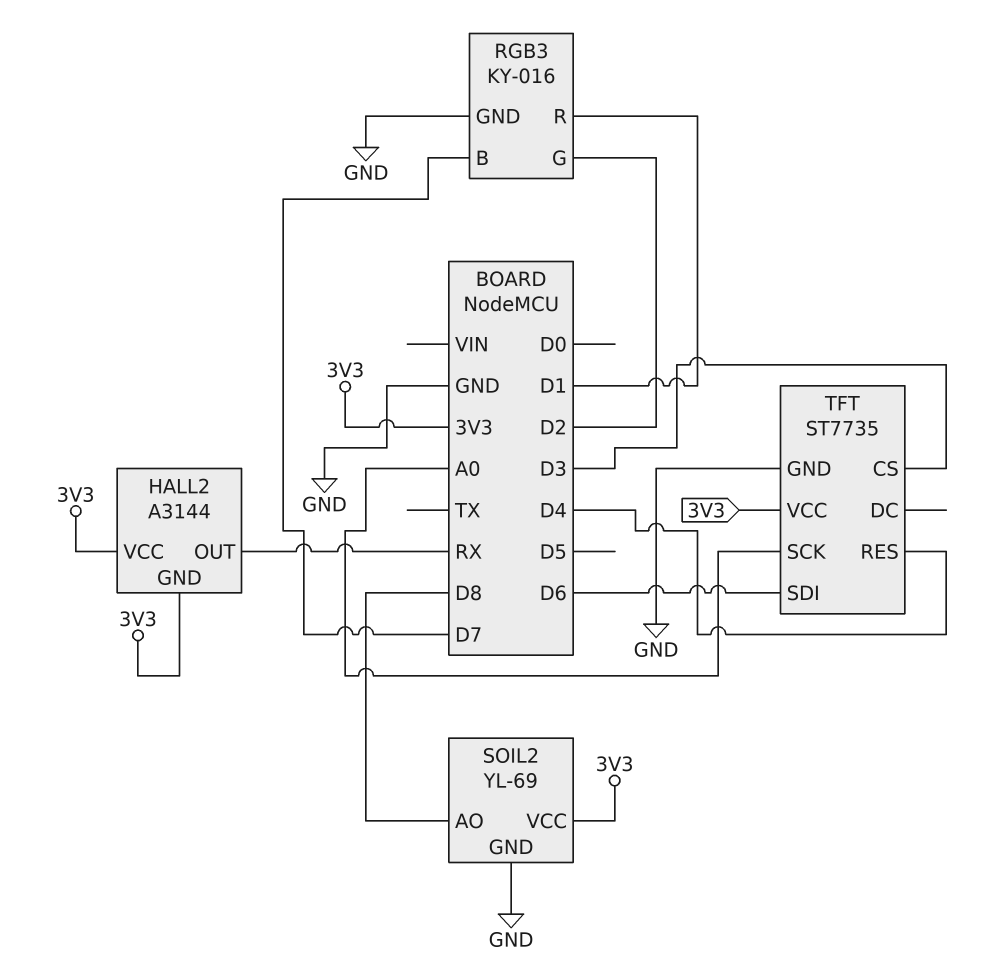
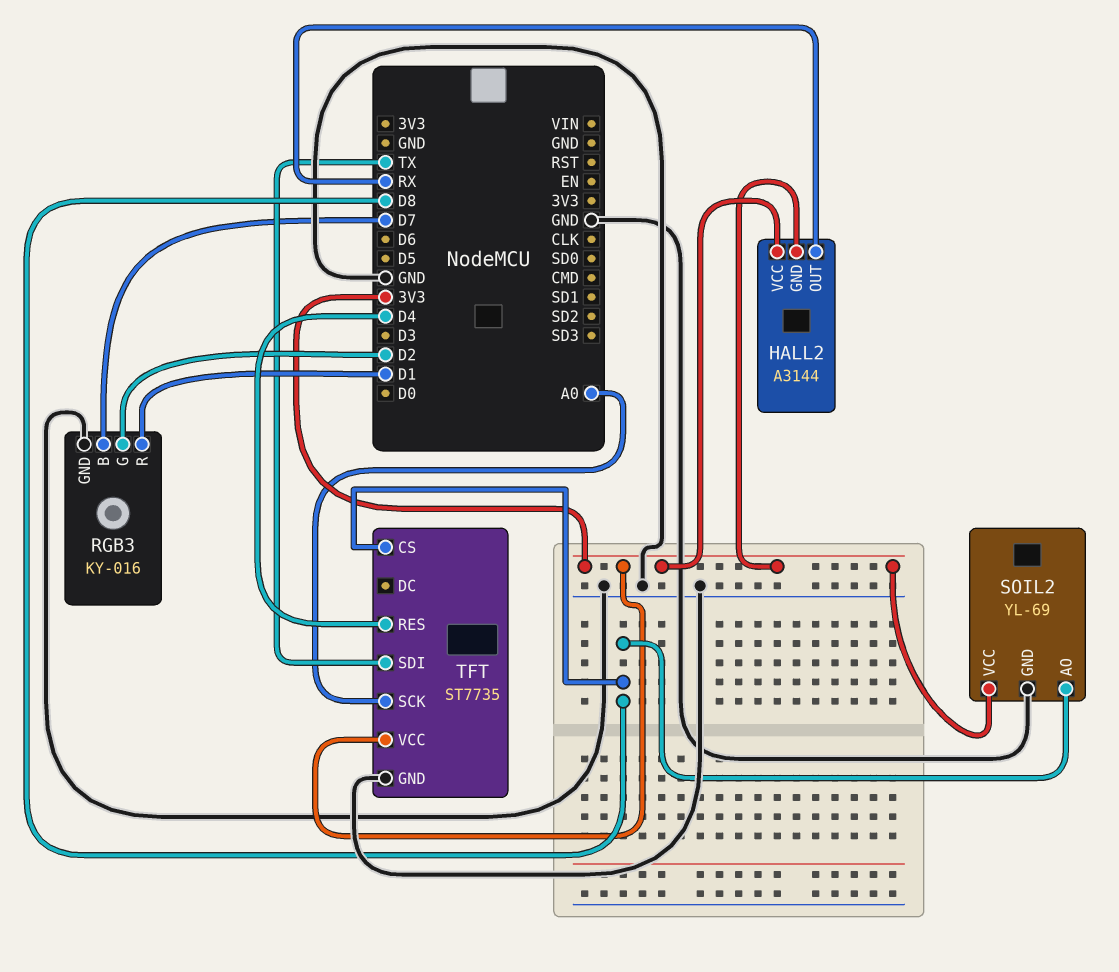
TFT pin CS: D3 -> D8
TFT pin SDI: D6 -> TX

